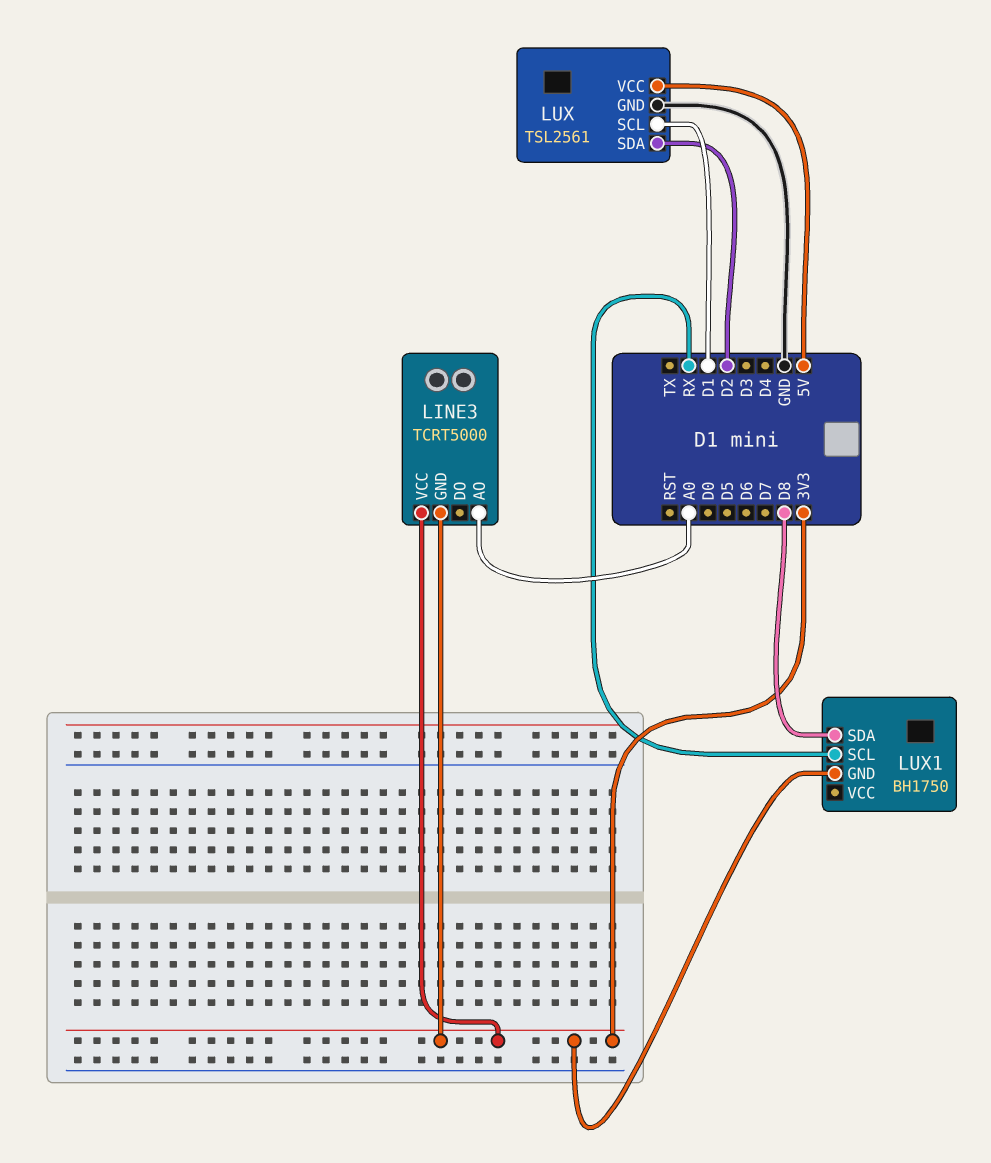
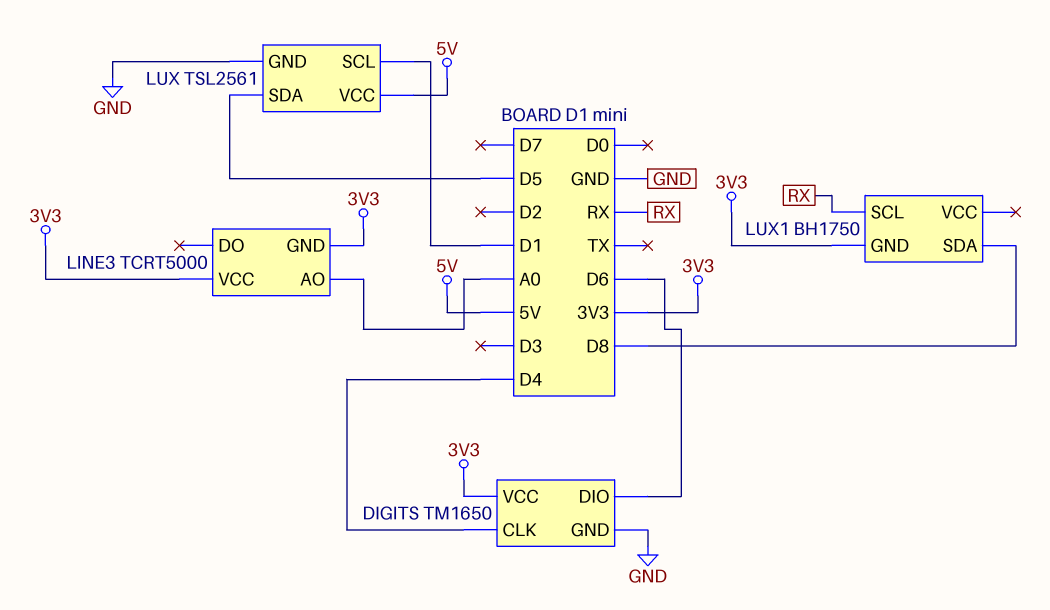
DIGITS: none -> TM1650
DIGITS pin CLK: none -> D4
DIGITS pin DIO: none -> D6
DIGITS pin GND: none -> GND
DIGITS pin VCC: none -> 3V3
LUX pin SDA: D2 -> D5

